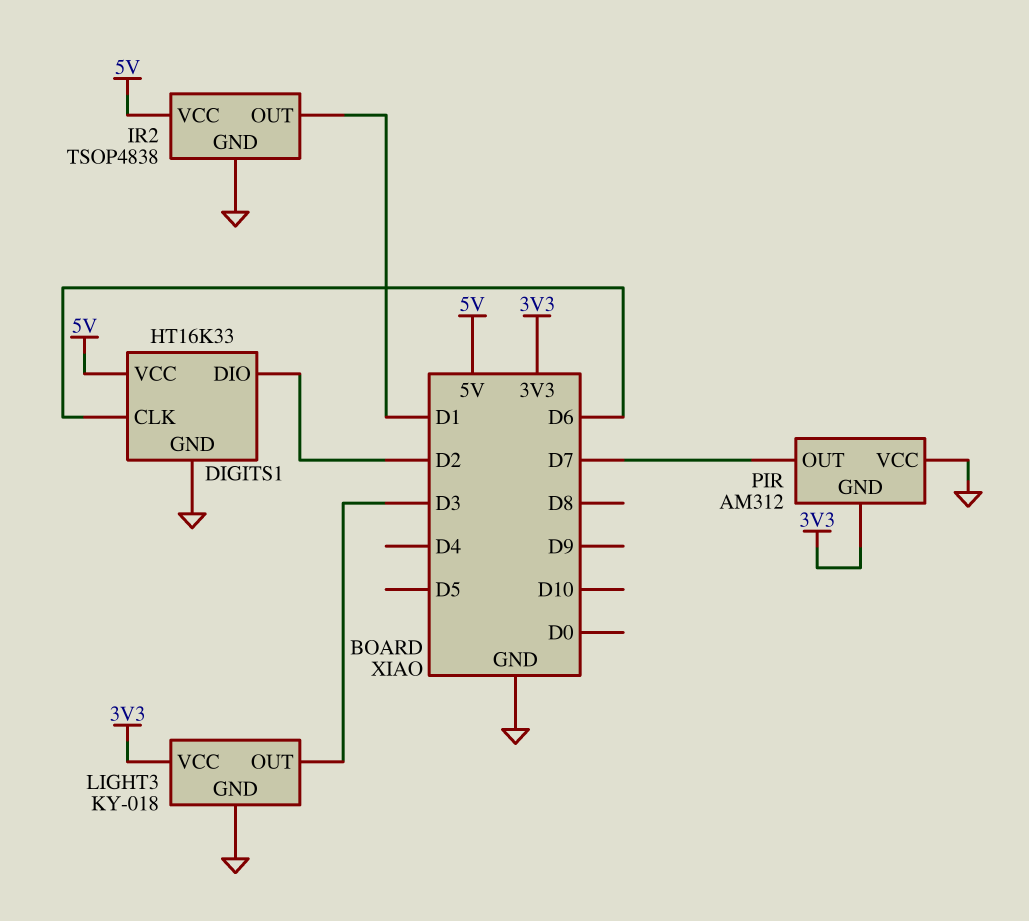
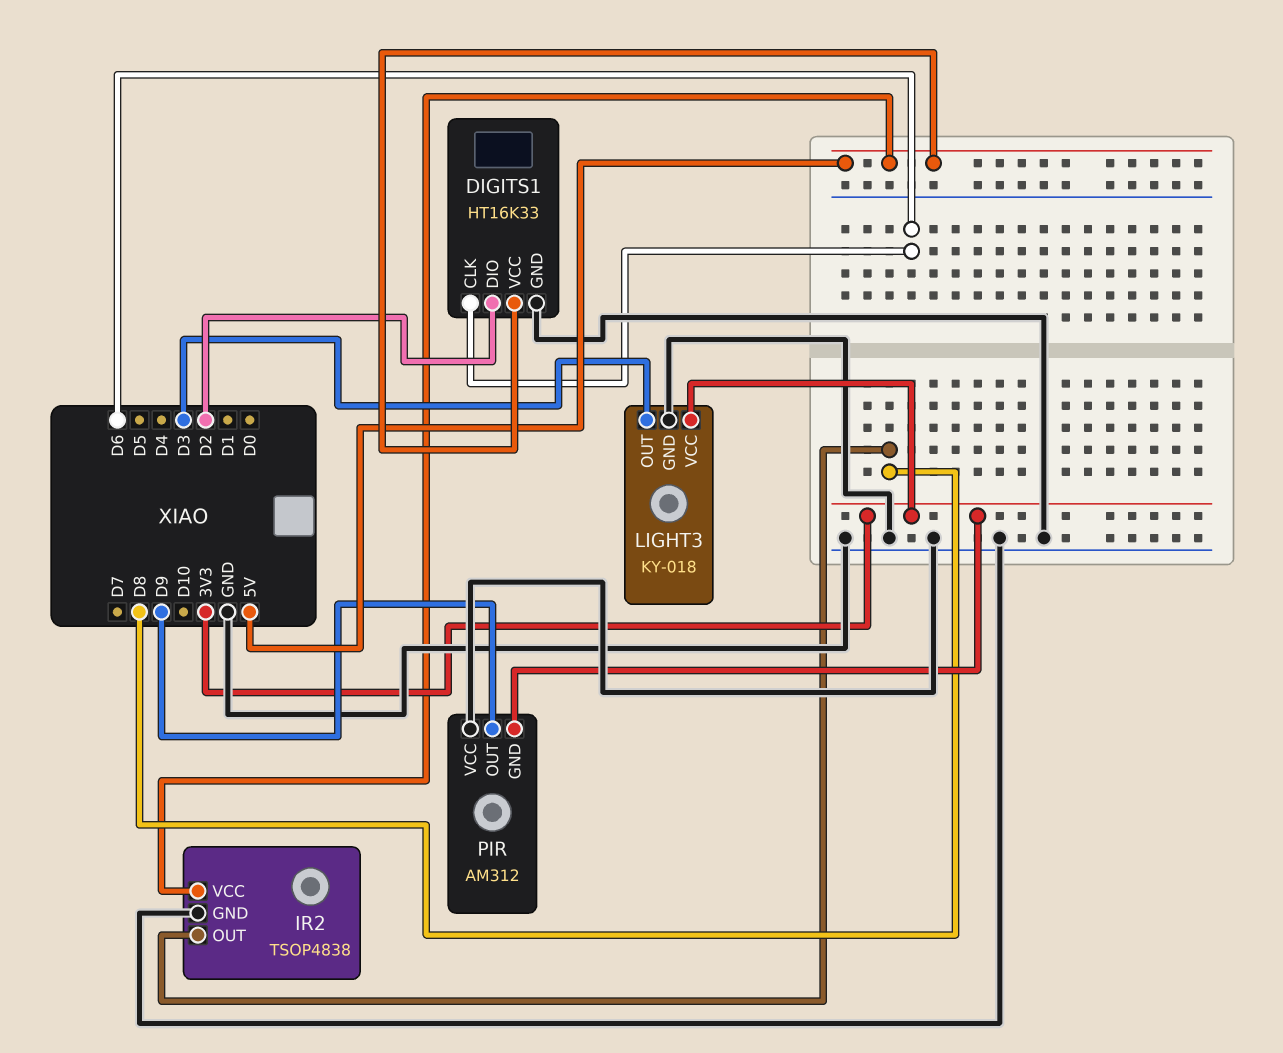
IR2 pin OUT: D1 -> D8
PIR pin OUT: D7 -> D9

